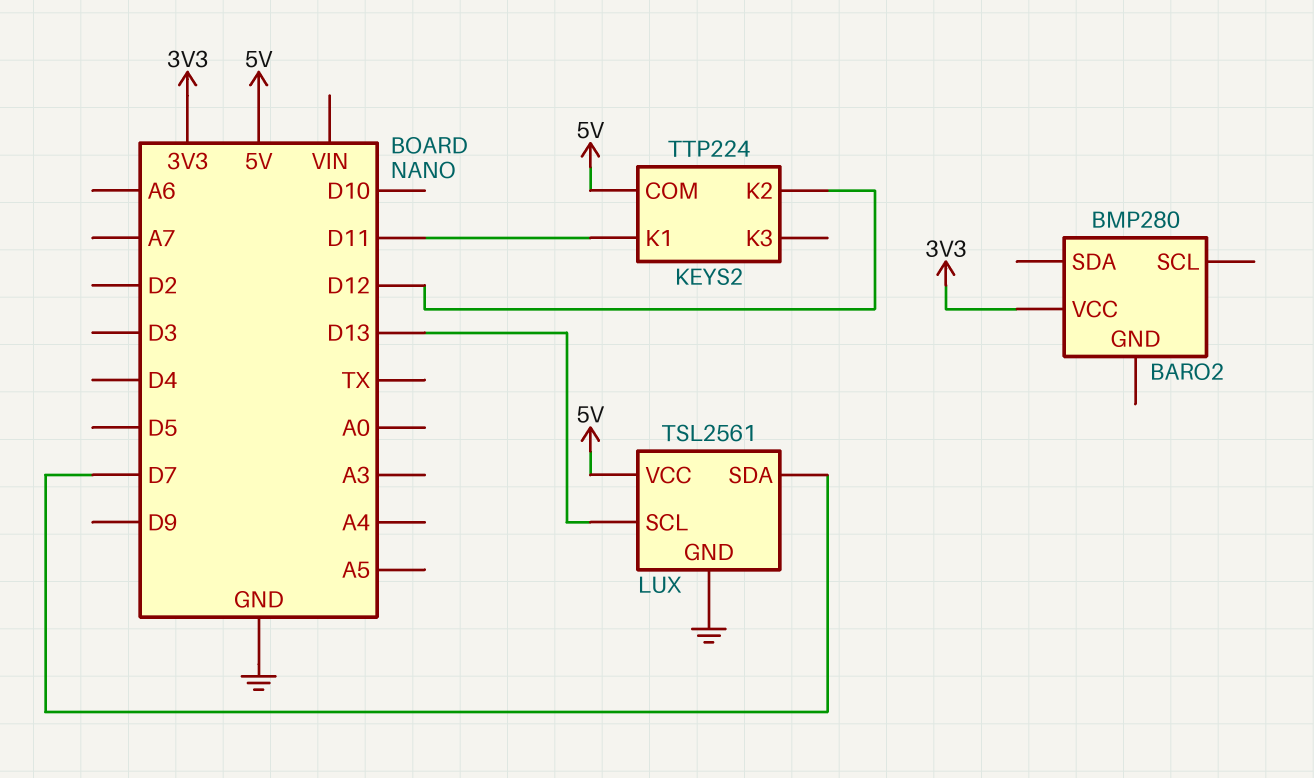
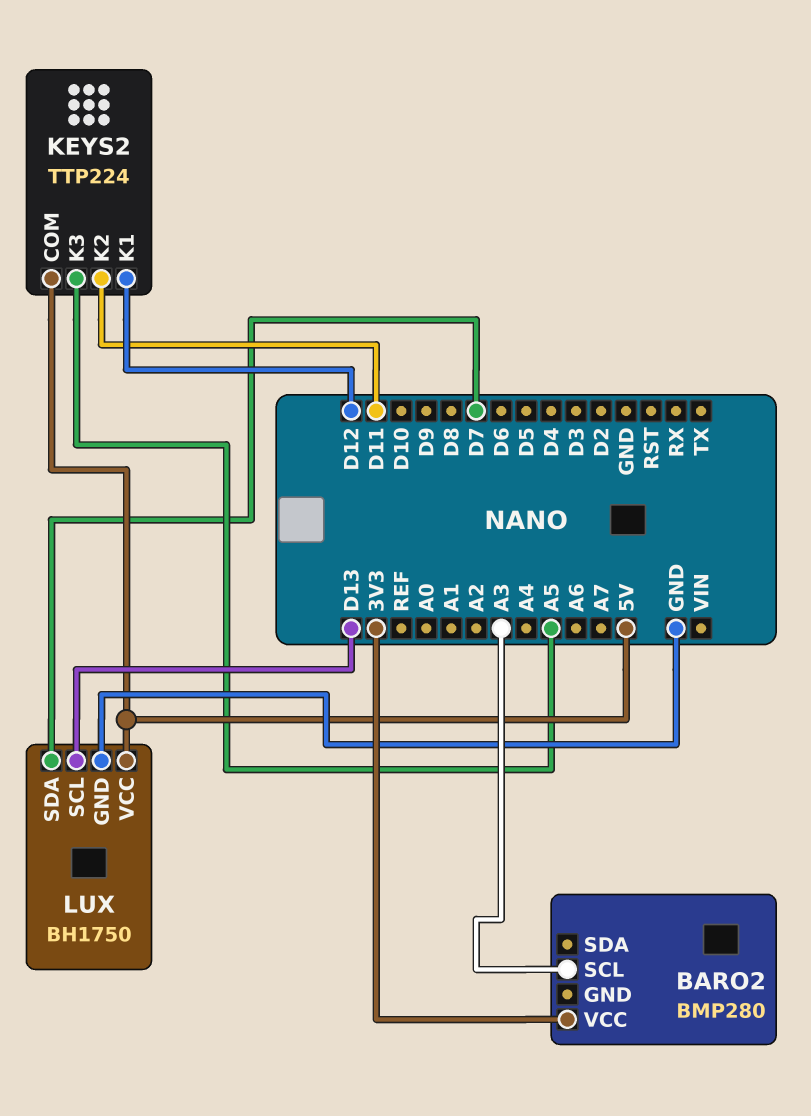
BARO2 pin SCL: none -> A3
KEYS2 pin K1: D11 -> D12
KEYS2 pin K2: D12 -> D11
KEYS2 pin K3: none -> A5
LUX: TSL2561 -> BH1750

